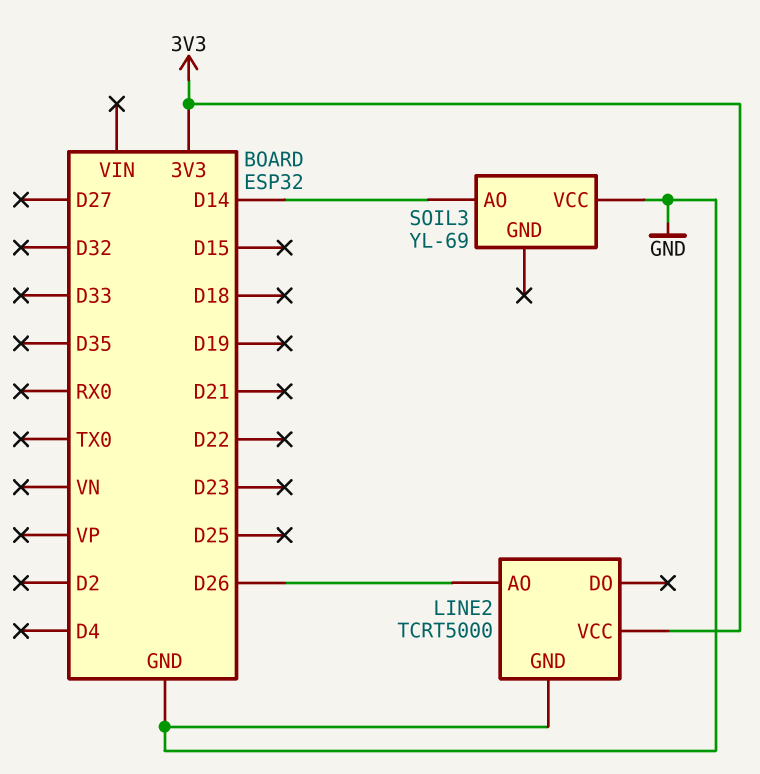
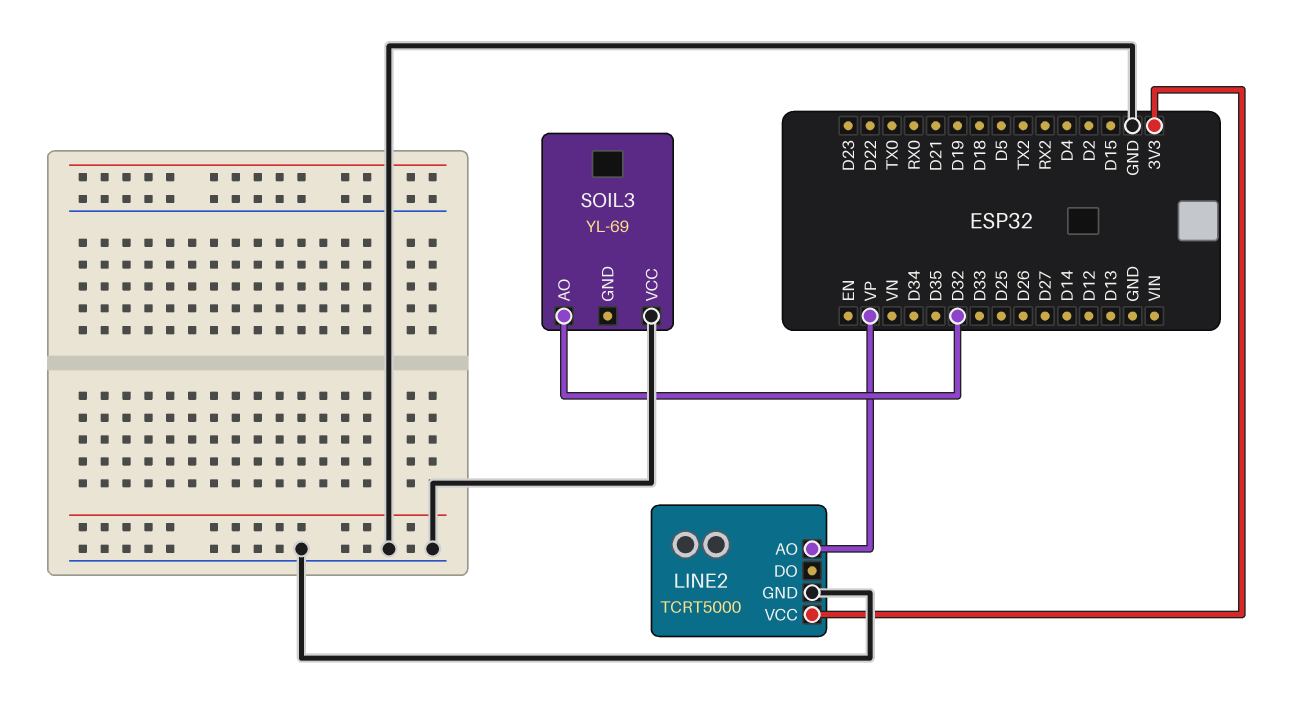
LINE2 pin AO: D26 -> VP
SOIL3 pin AO: D14 -> D32

